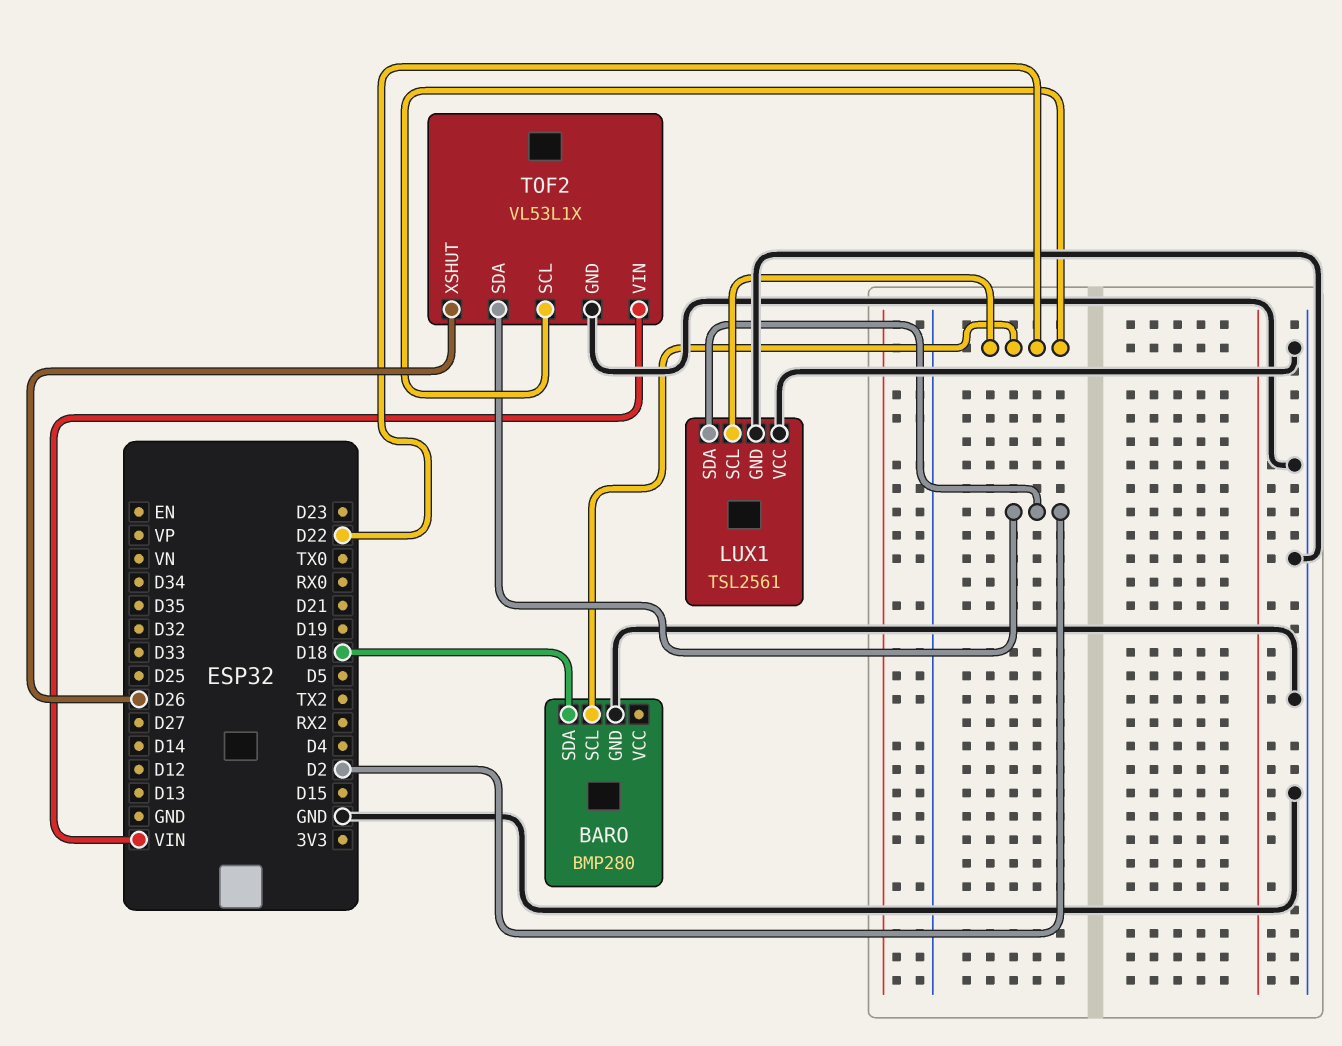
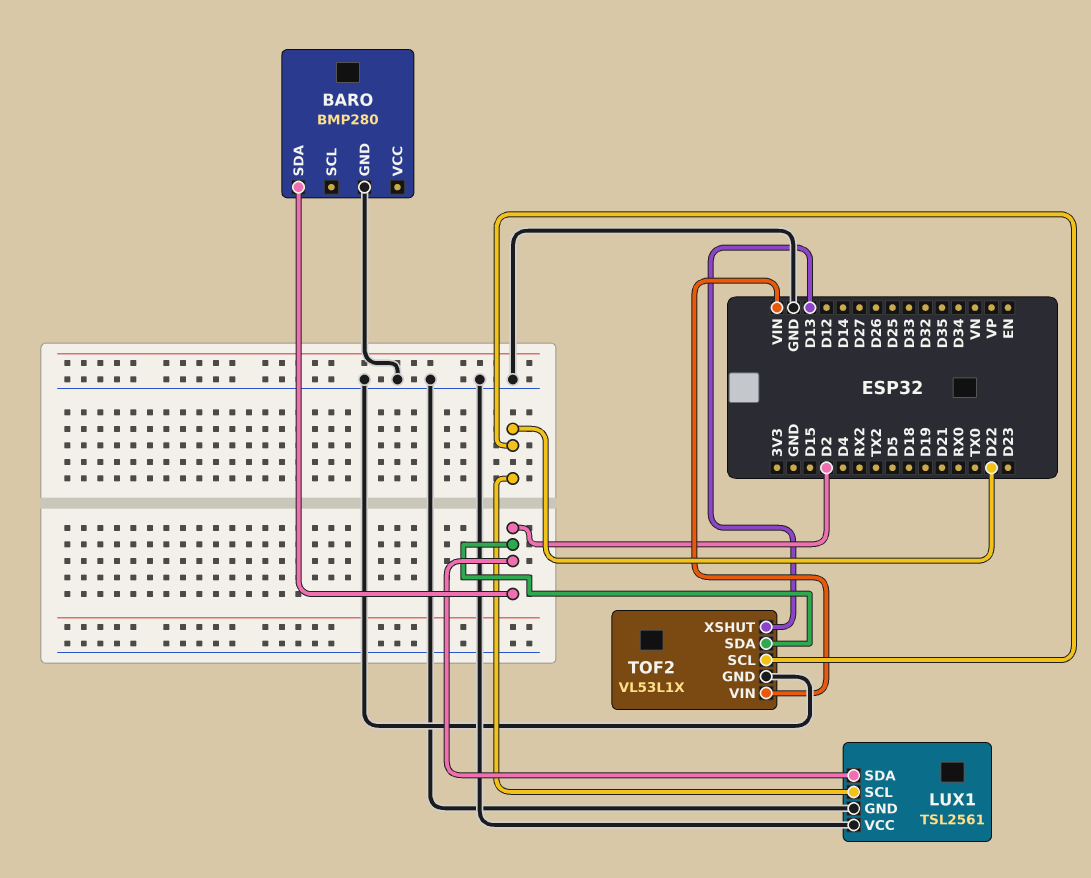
BARO pin SCL: D22 -> none
BARO pin SDA: D18 -> D2
TOF2 pin XSHUT: D26 -> D13

